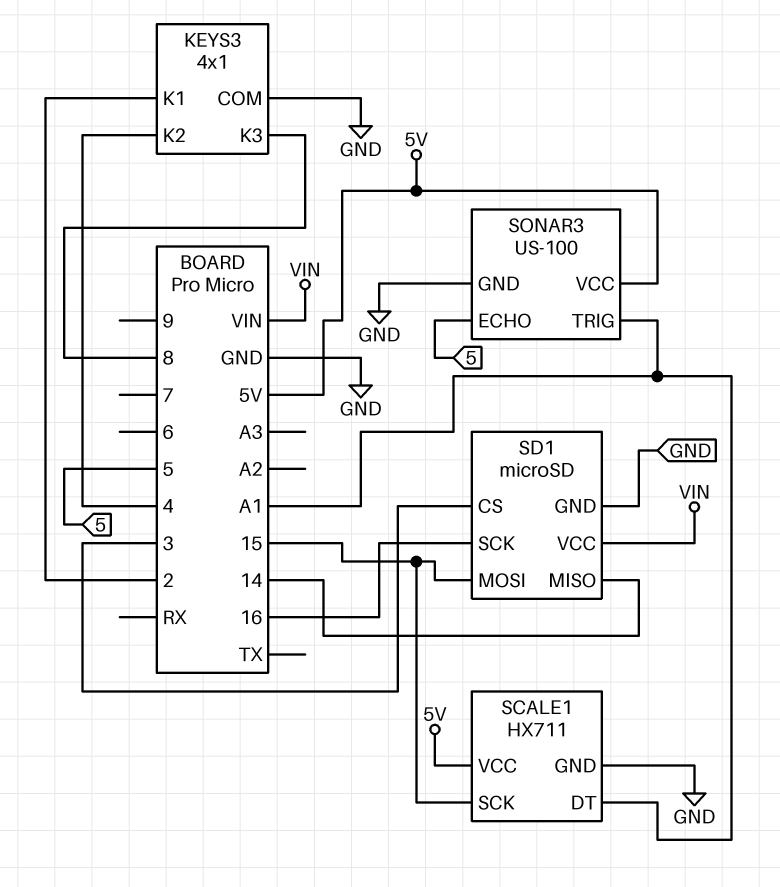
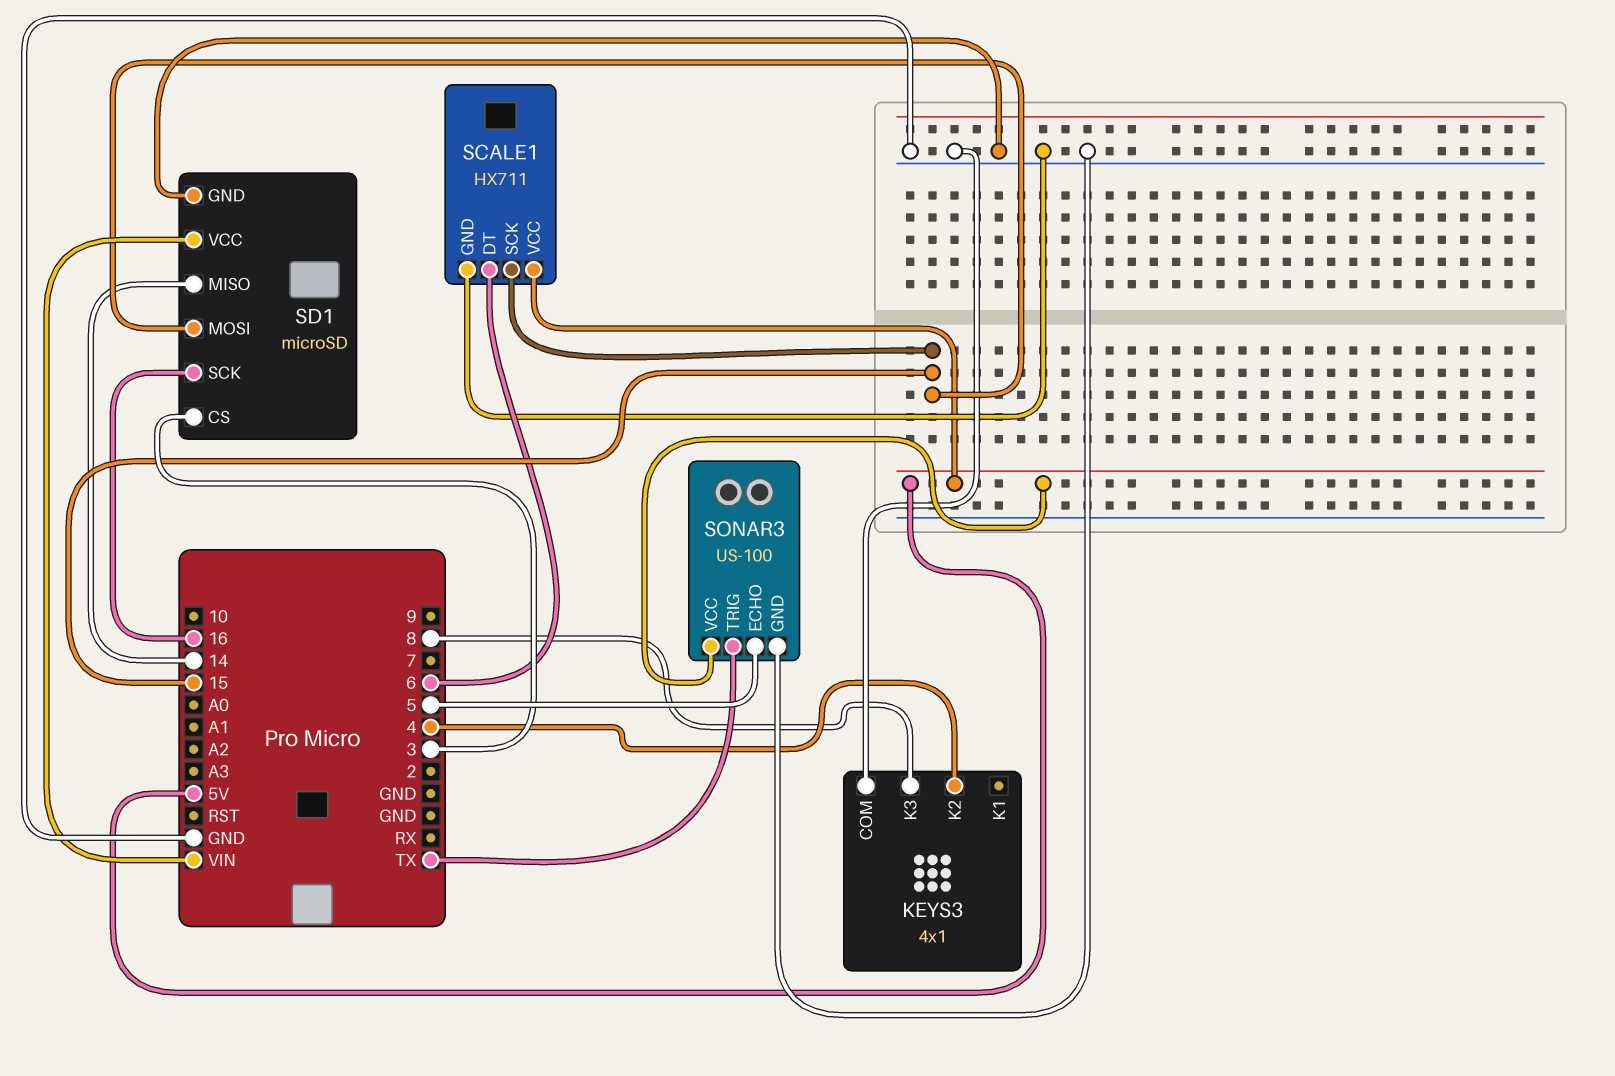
KEYS3 pin K1: 2 -> none
SCALE1 pin DT: A1 -> 6
SONAR3 pin TRIG: A1 -> TX

